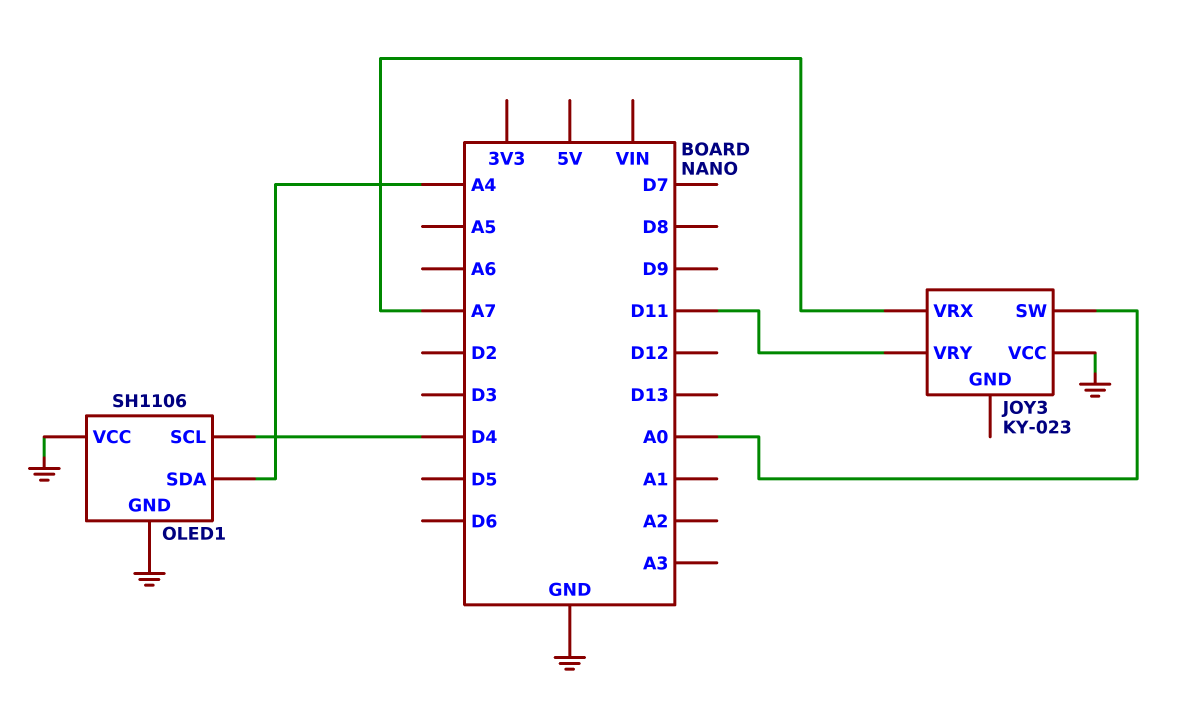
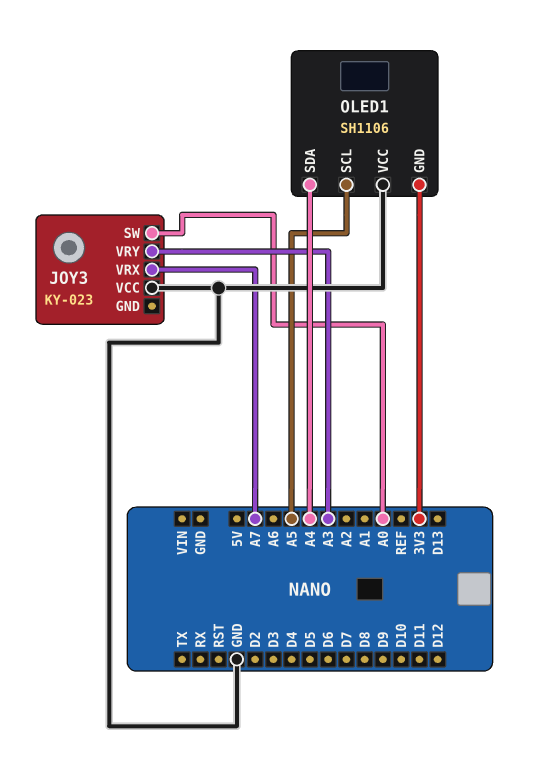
JOY3 pin VRY: D11 -> A3
OLED1 pin GND: GND -> 3V3
OLED1 pin SCL: D4 -> A5

